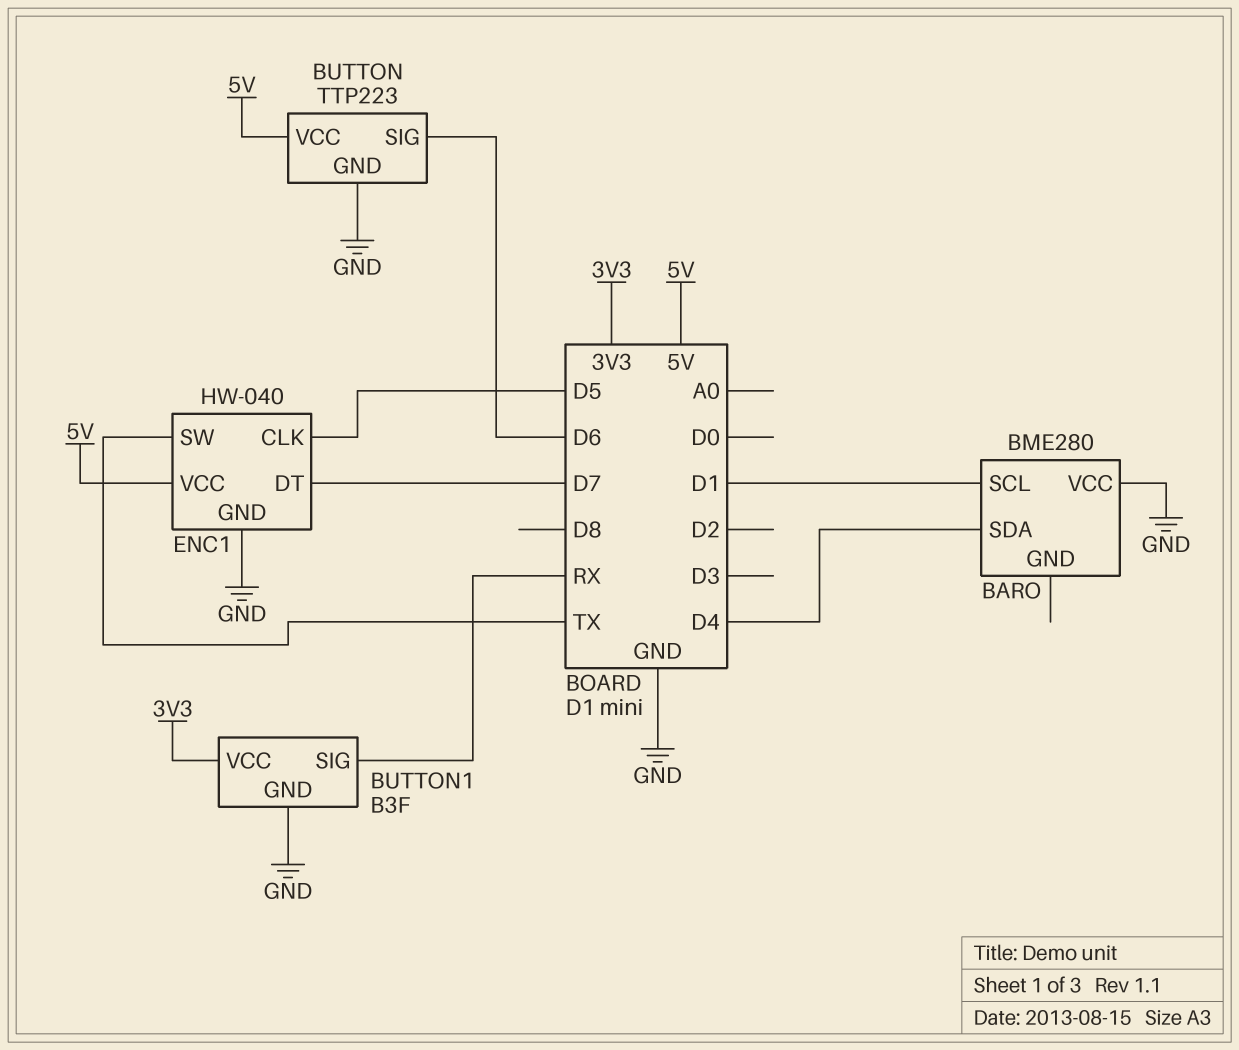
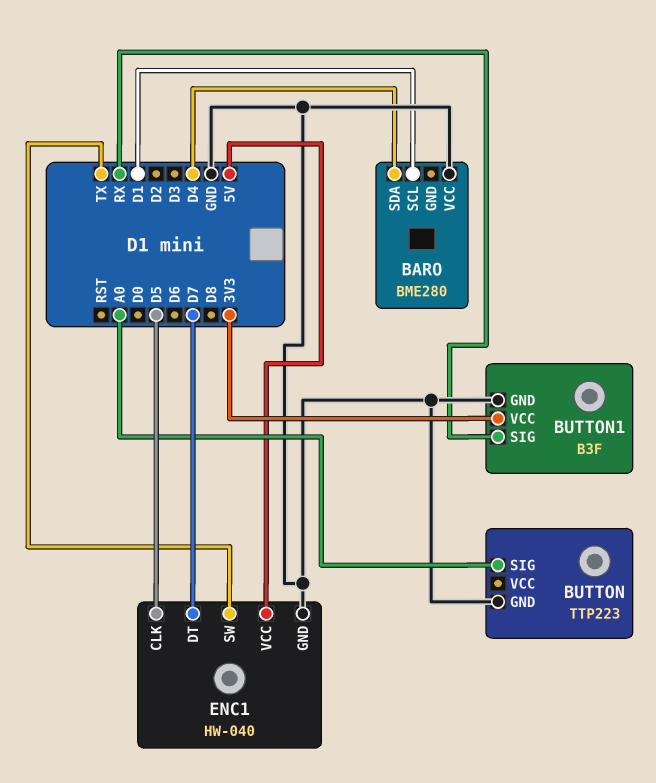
BUTTON pin SIG: D6 -> A0
BUTTON pin VCC: 5V -> none

